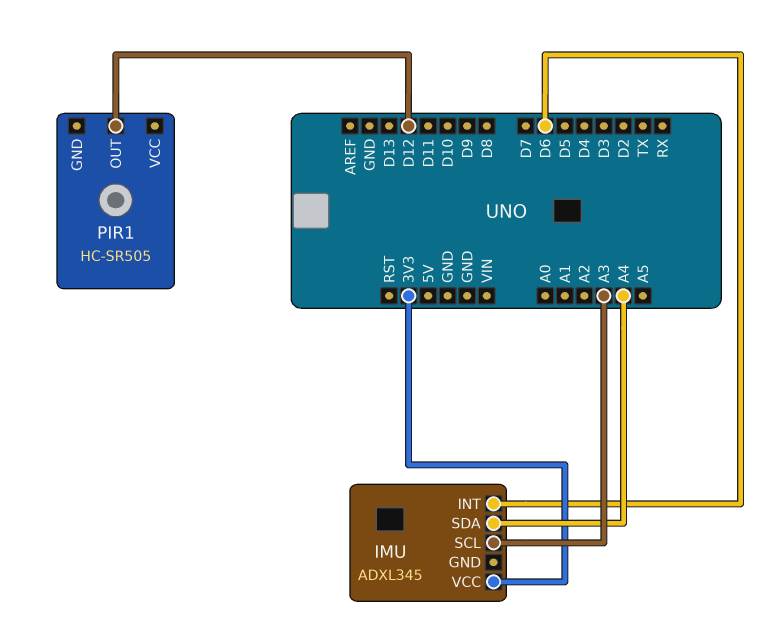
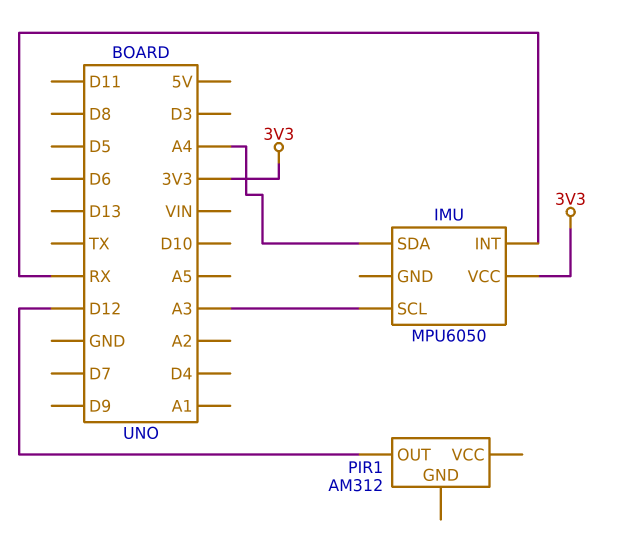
IMU: ADXL345 -> MPU6050
IMU pin INT: D6 -> RX
PIR1: HC-SR505 -> AM312

